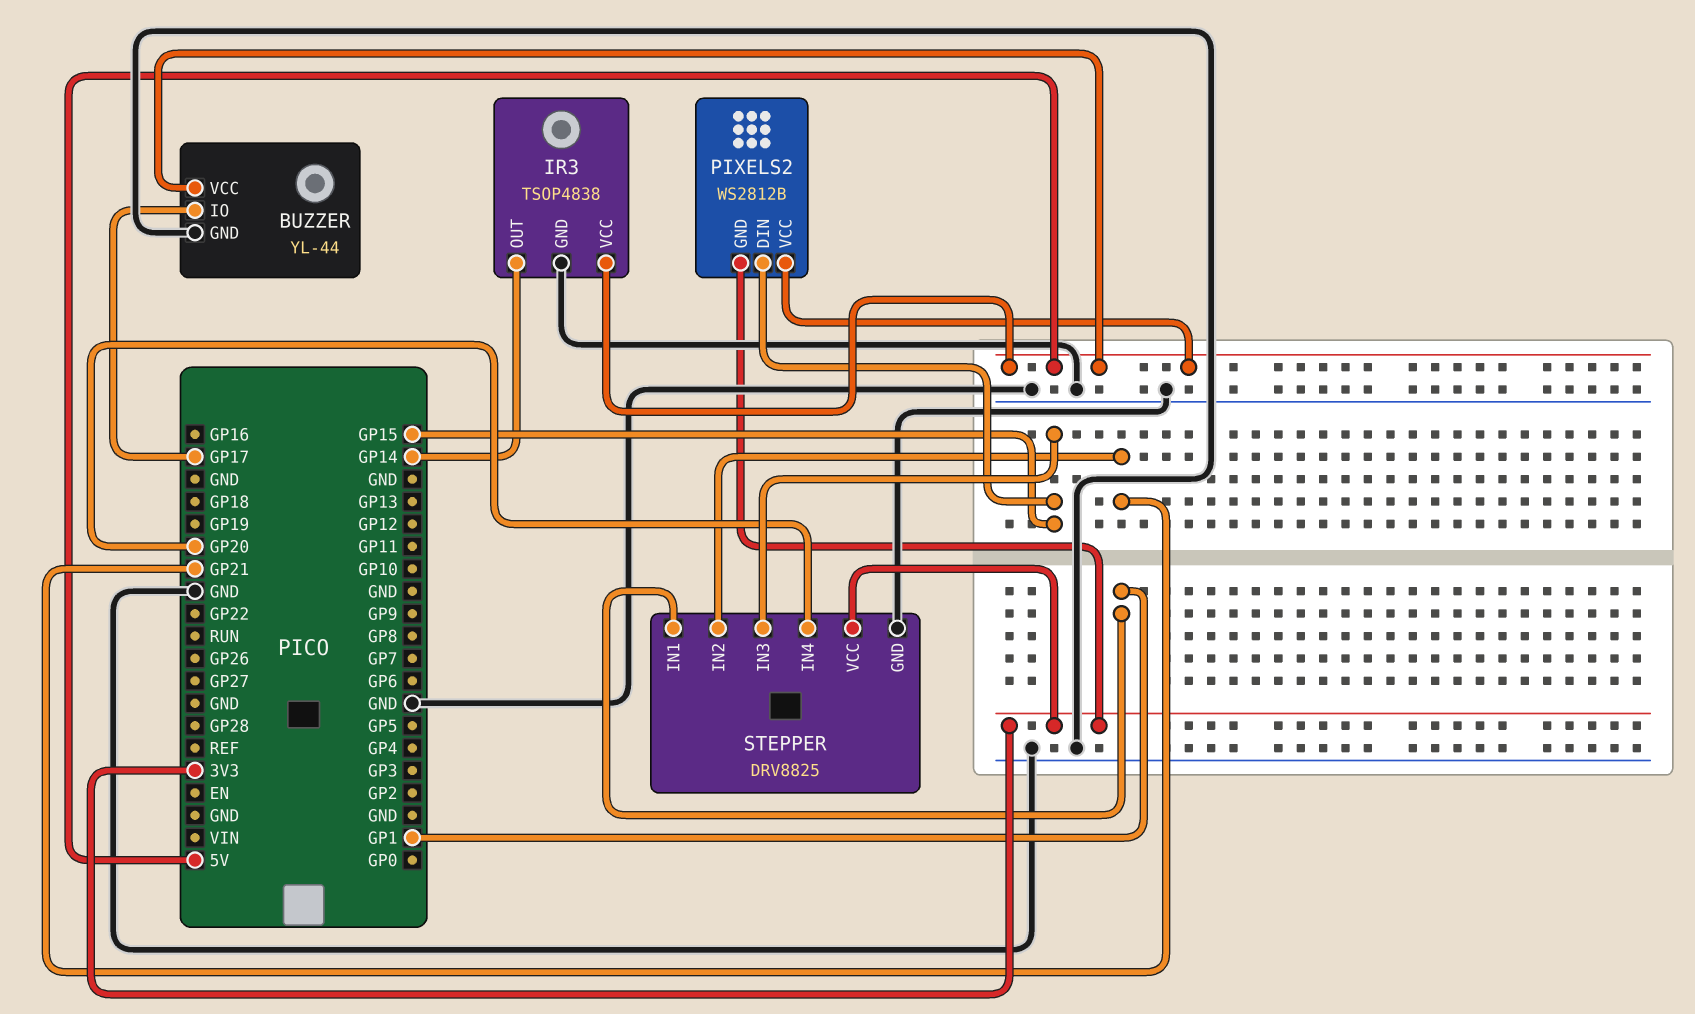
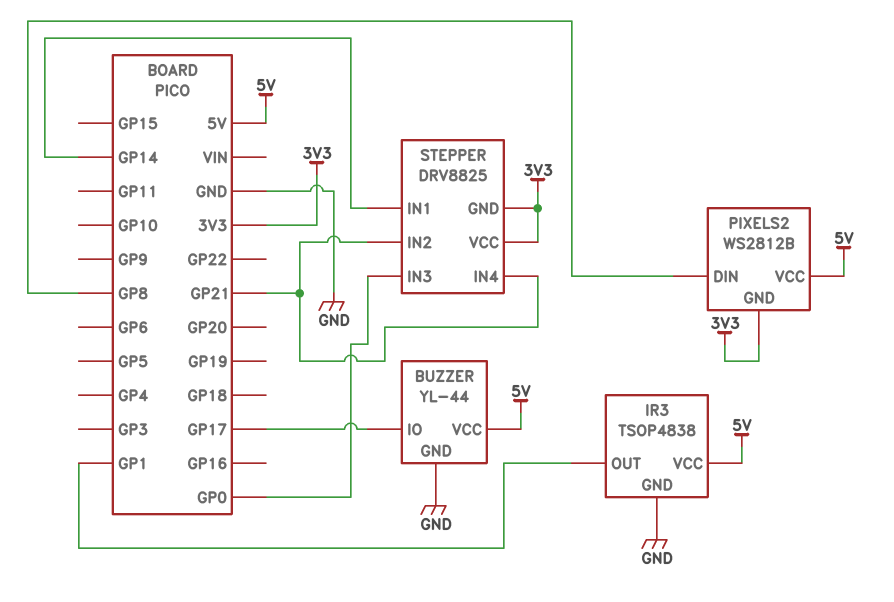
IR3 pin OUT: GP14 -> GP1
PIXELS2 pin DIN: GP15 -> GP8
STEPPER pin GND: GND -> 3V3
STEPPER pin IN1: GP1 -> GP14
STEPPER pin IN3: GP15 -> GP0
STEPPER pin IN4: GP20 -> GP21

